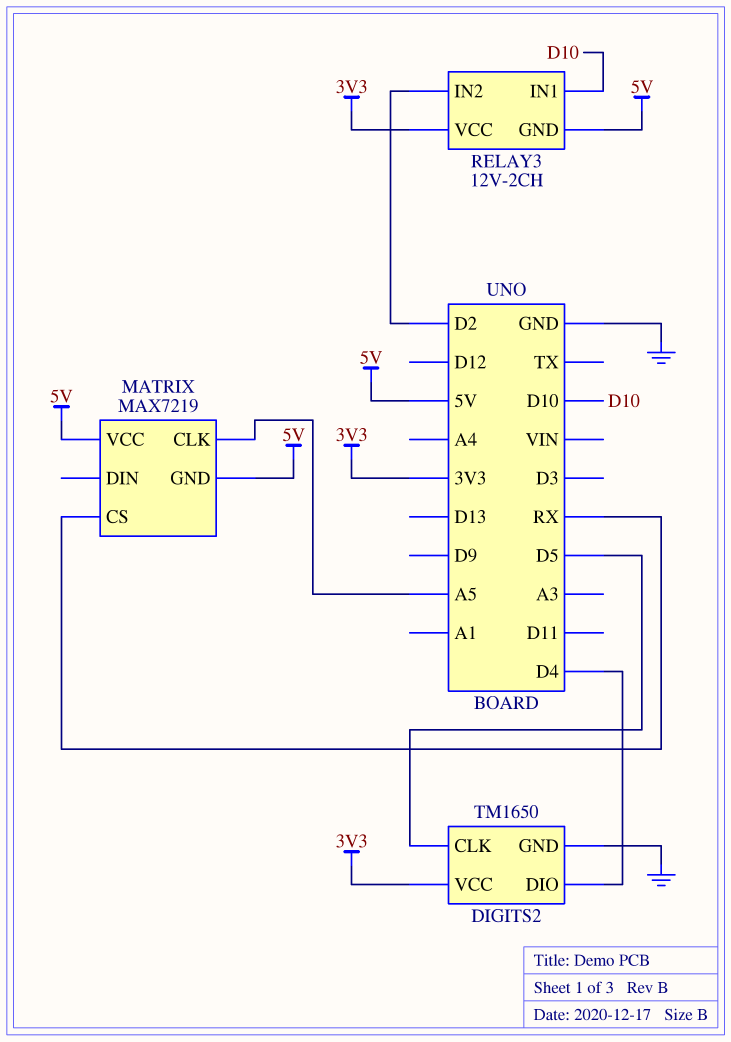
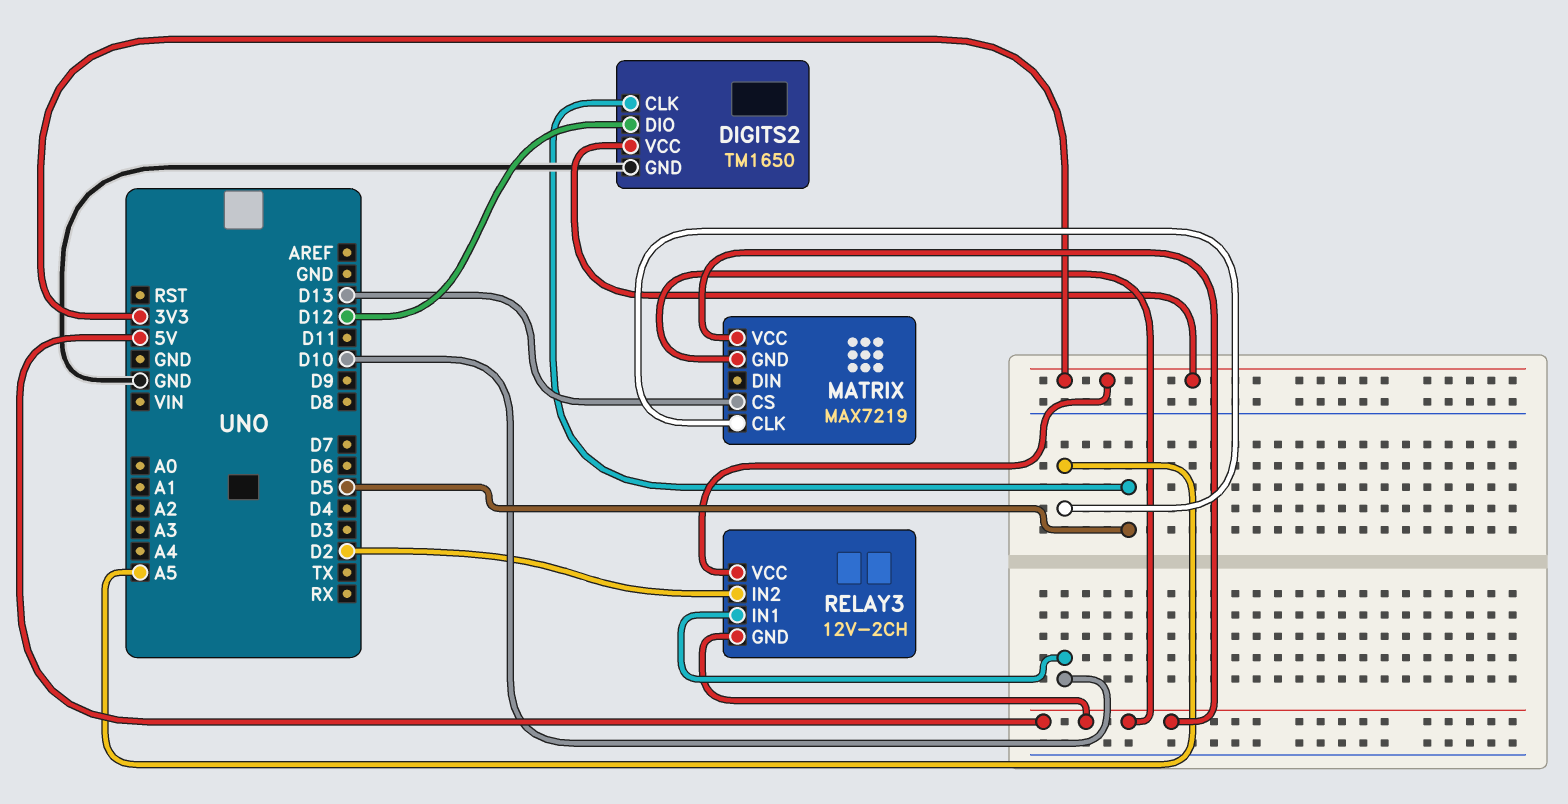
DIGITS2 pin DIO: D4 -> D12
MATRIX pin CS: RX -> D13

